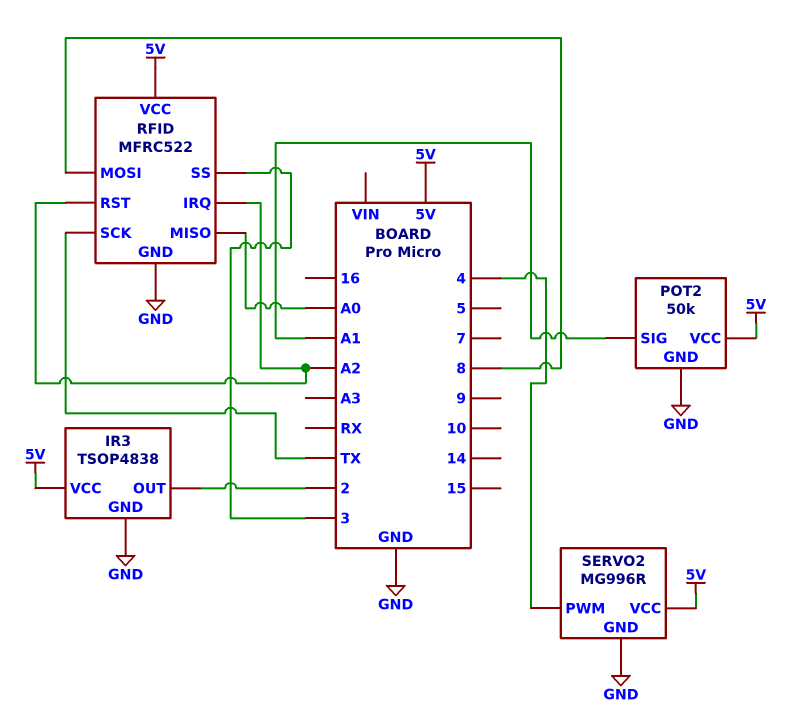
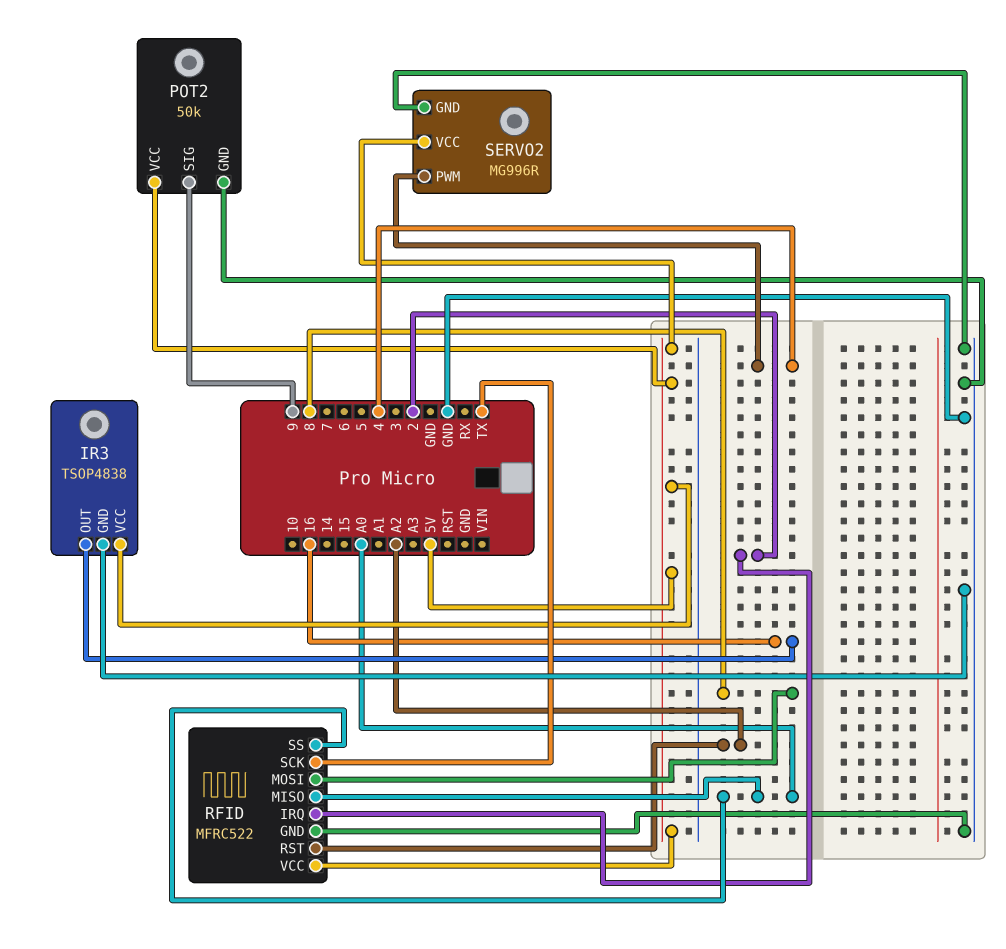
IR3 pin OUT: 2 -> 16
POT2 pin SIG: A1 -> 9
RFID pin IRQ: A2 -> 2
RFID pin SS: 3 -> A0

